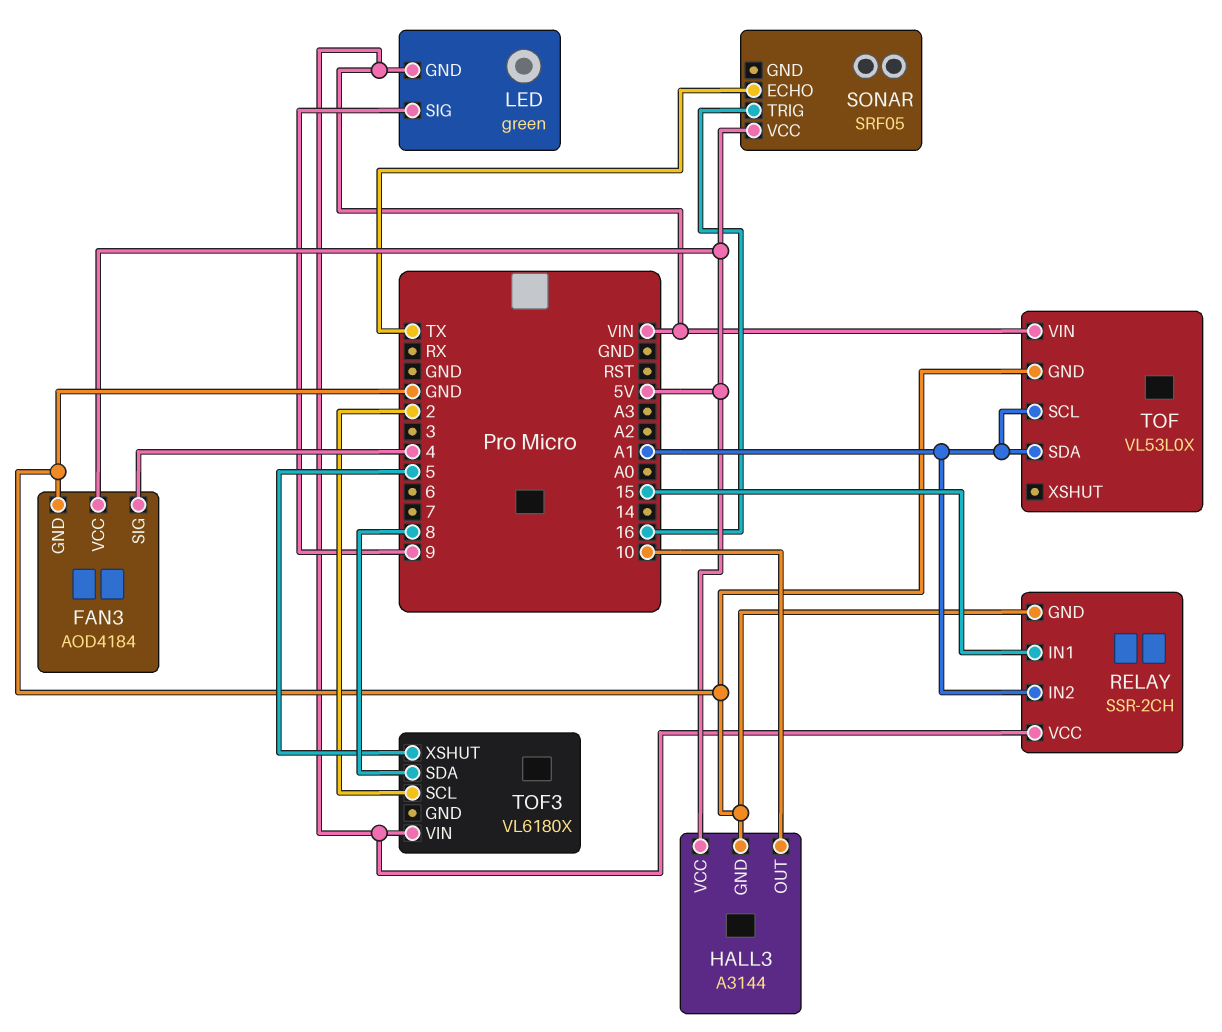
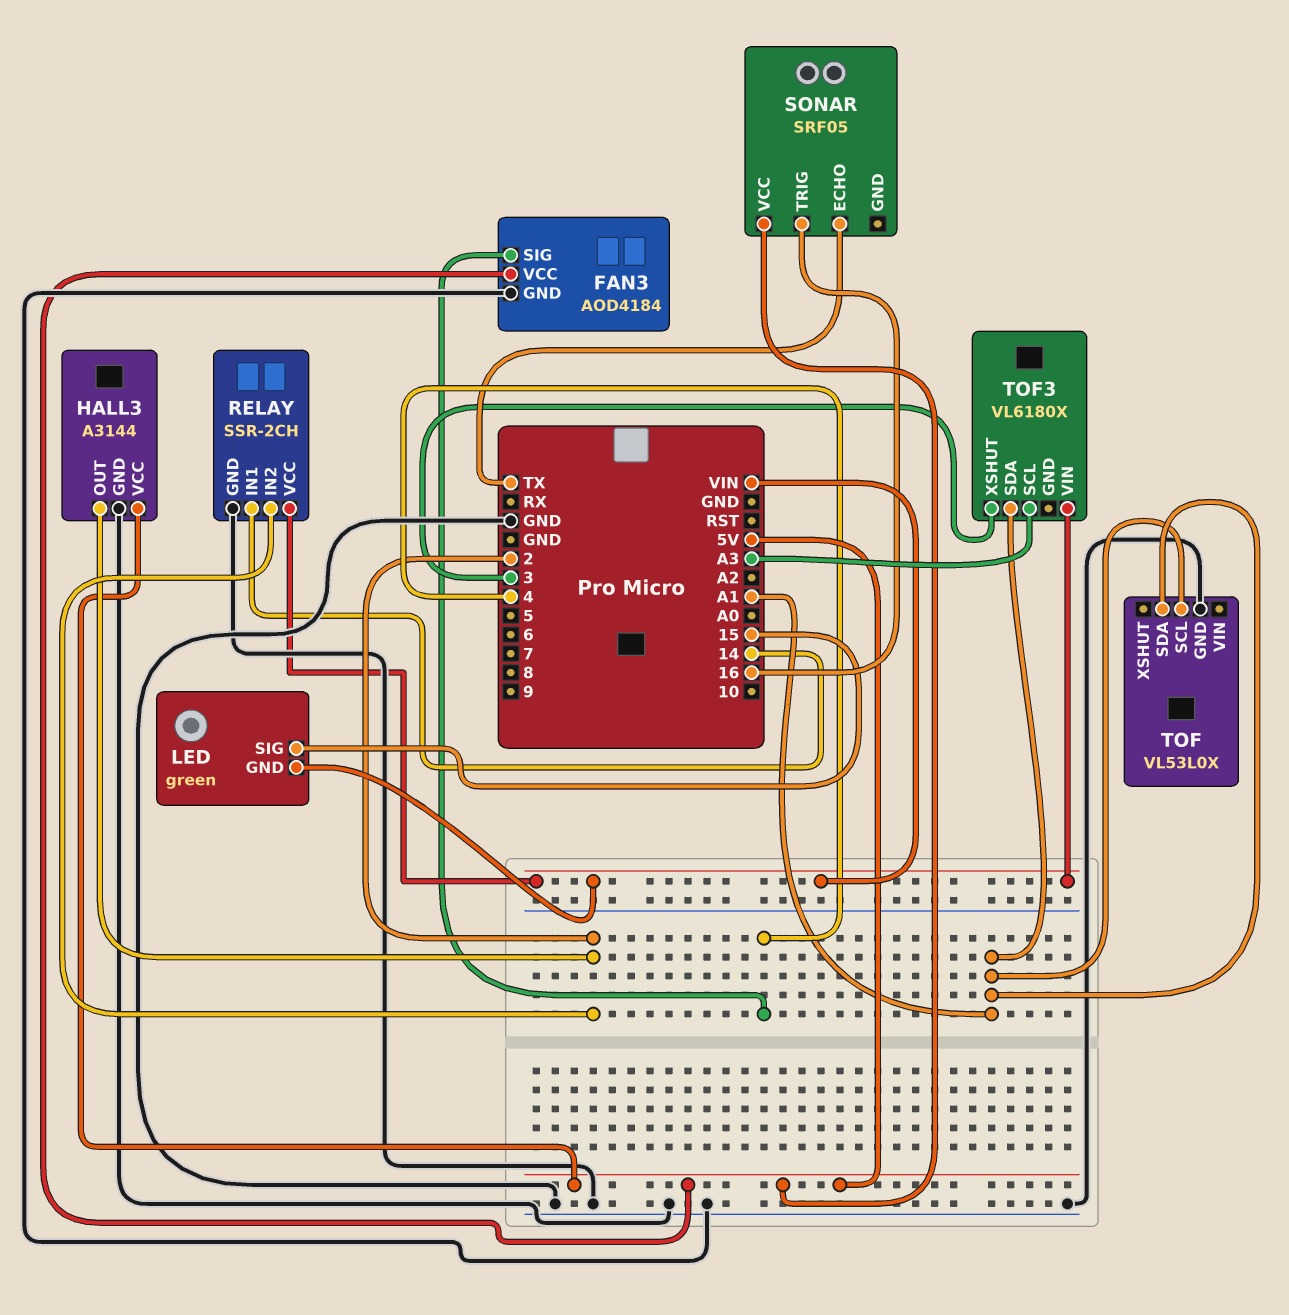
HALL3 pin OUT: 10 -> 2
LED pin SIG: 9 -> 15
RELAY pin IN1: 15 -> 14
RELAY pin IN2: A1 -> 2
TOF pin VIN: VIN -> none
TOF3 pin SCL: 2 -> A3
TOF3 pin SDA: 8 -> A1
TOF3 pin XSHUT: 5 -> 3

